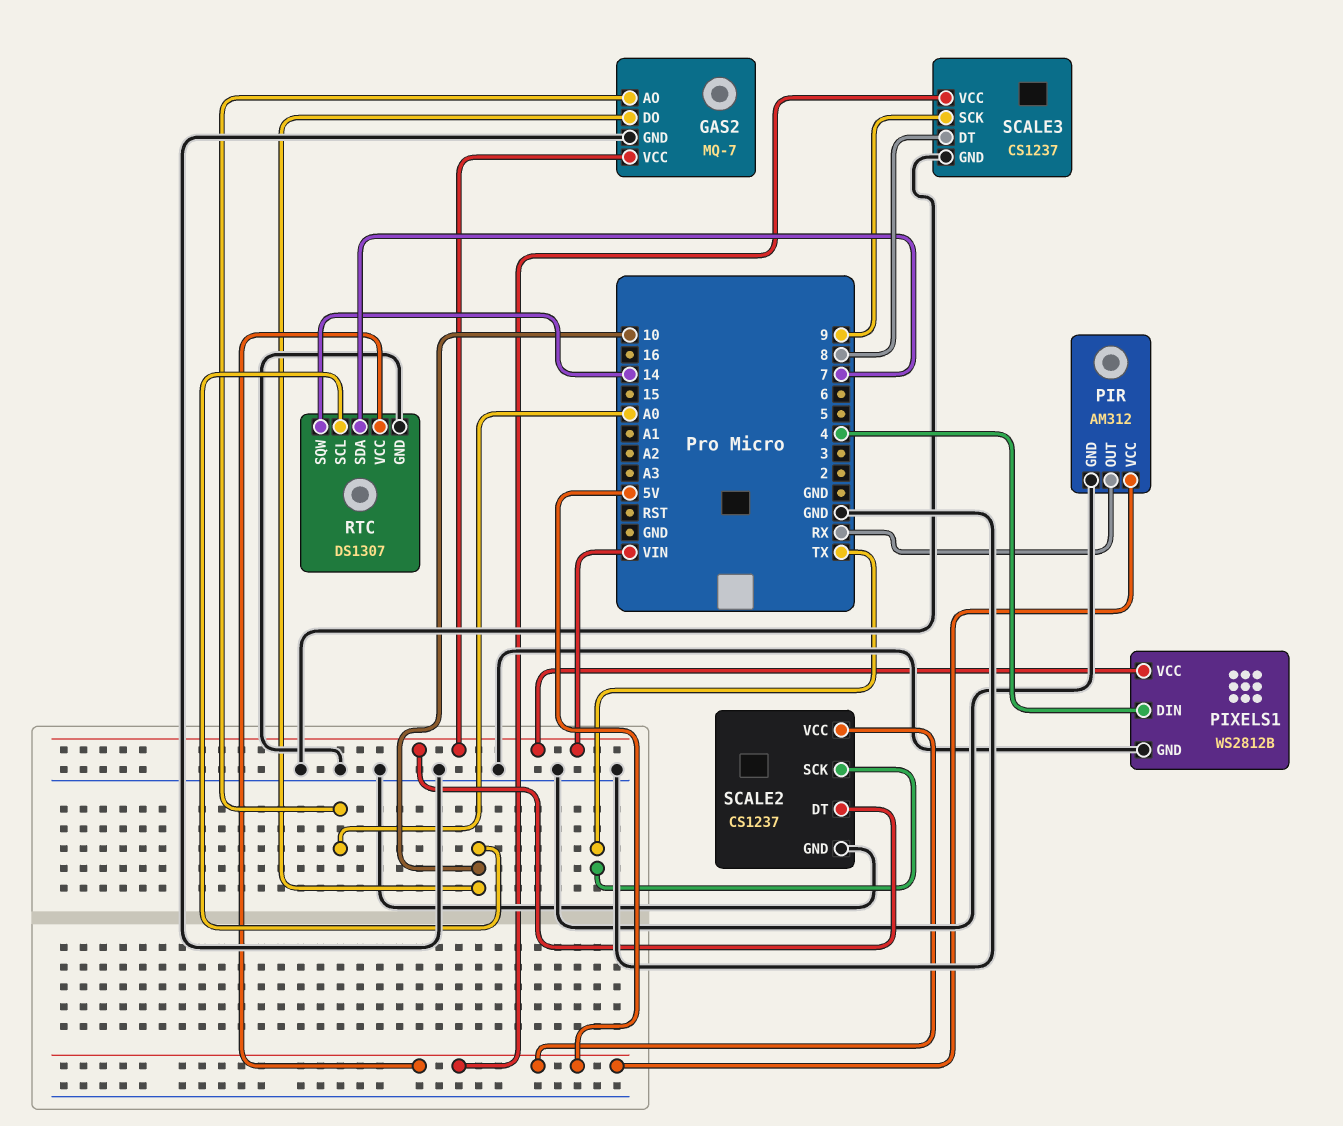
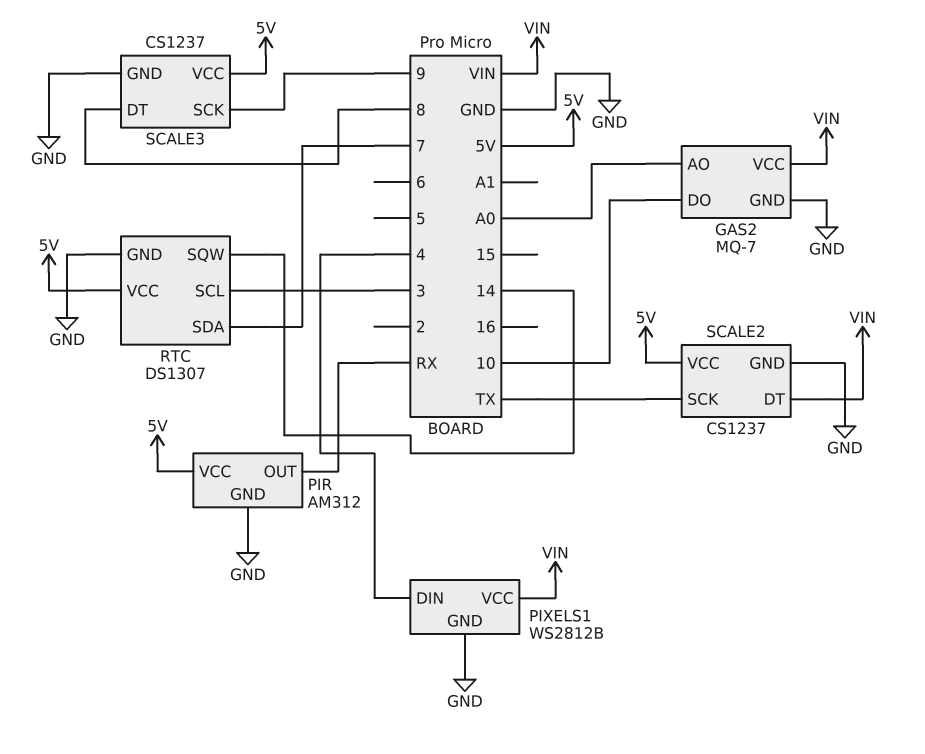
RTC pin SCL: 10 -> 3

